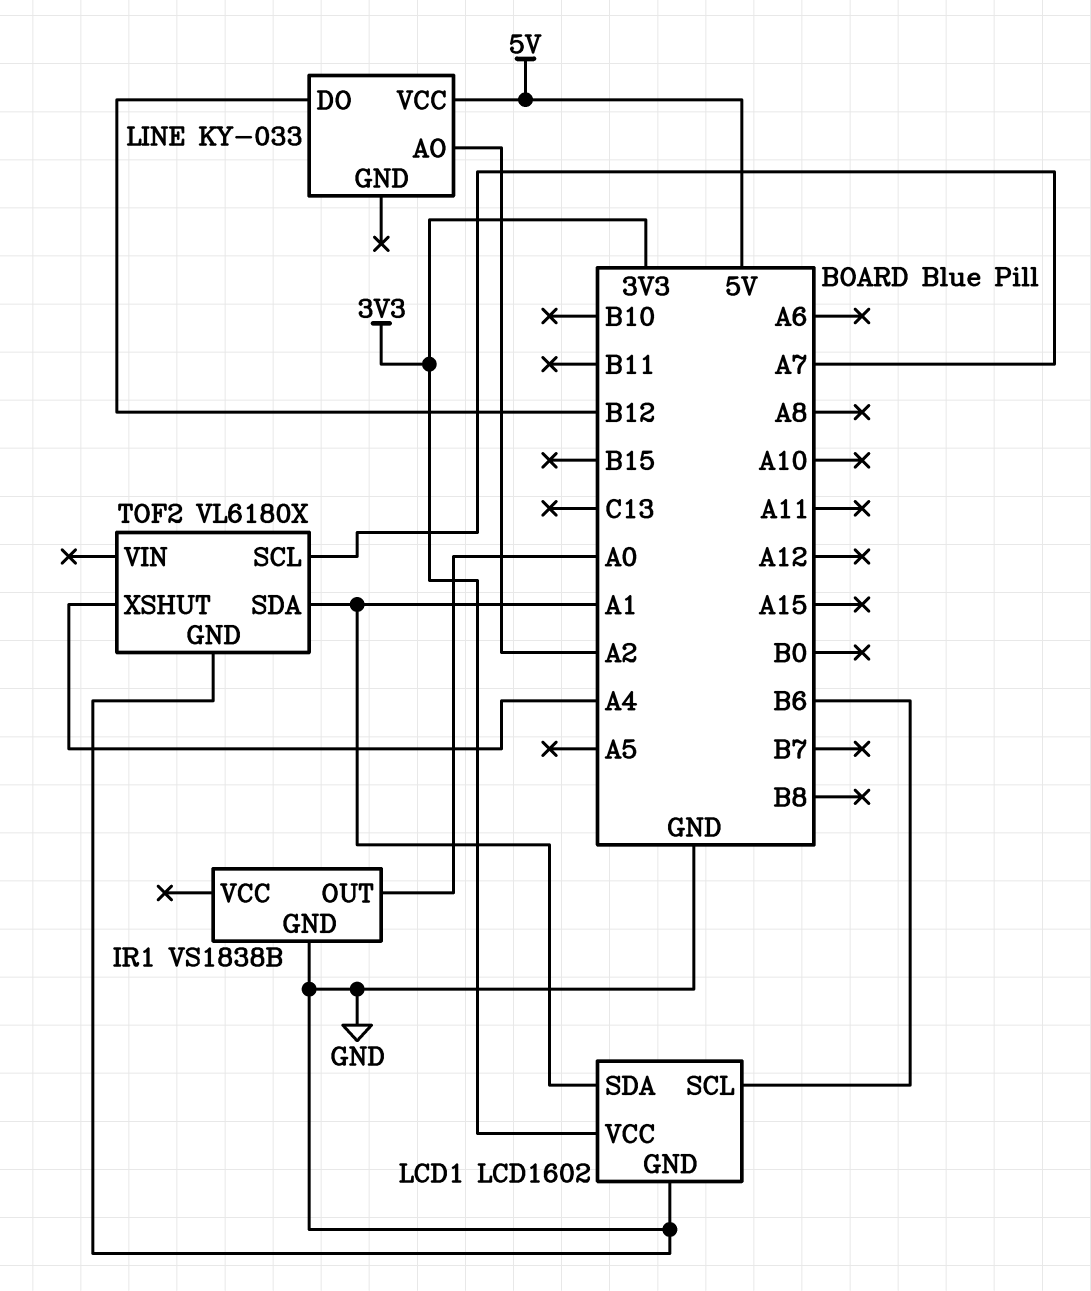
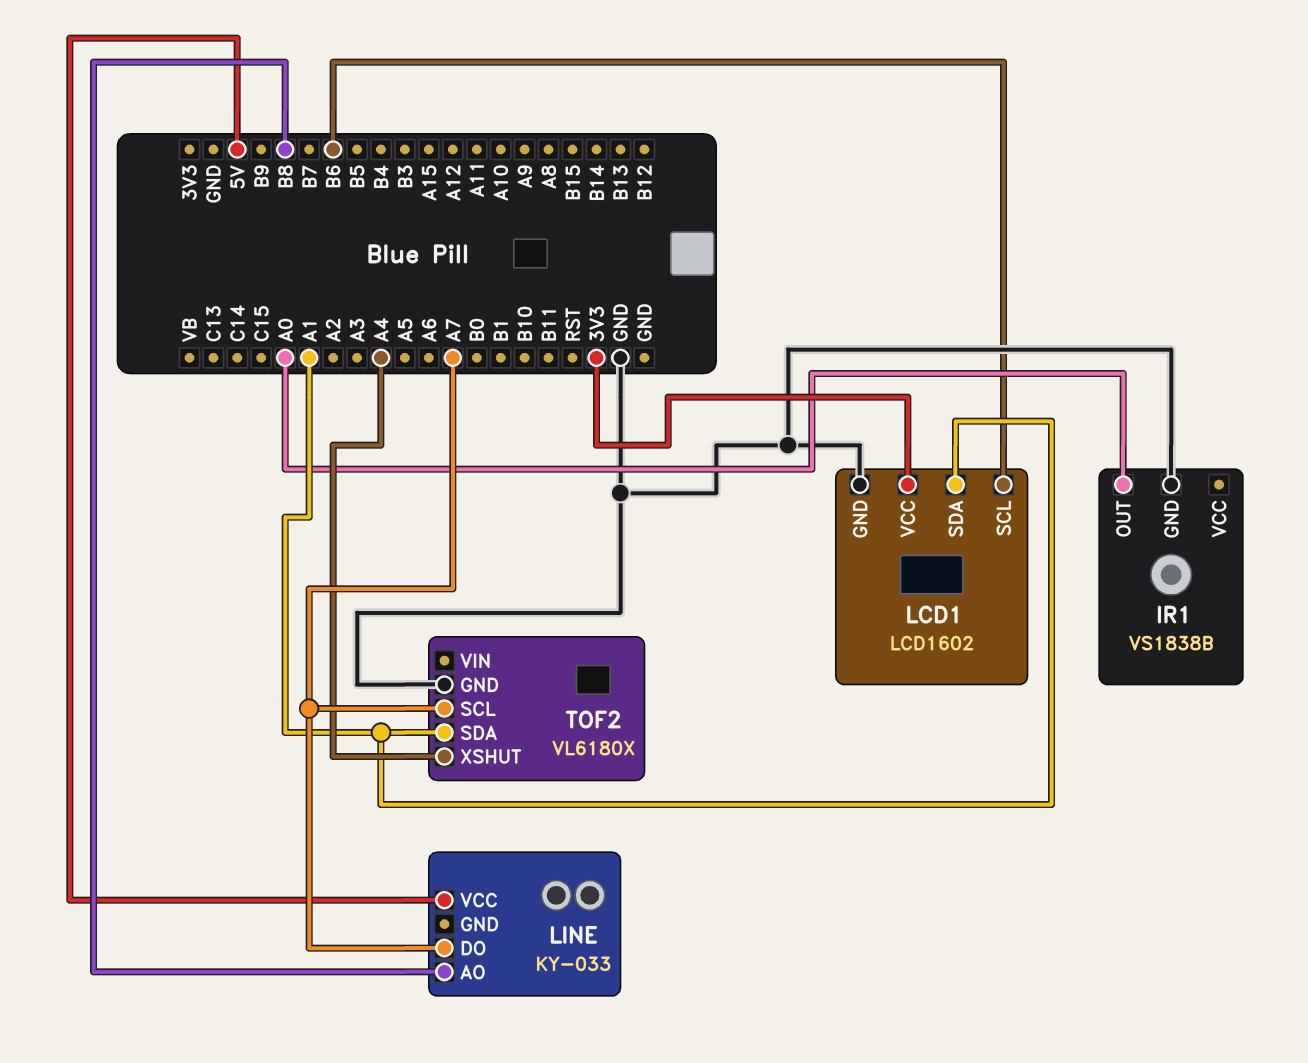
LINE pin AO: A2 -> B8
LINE pin DO: B12 -> A7

